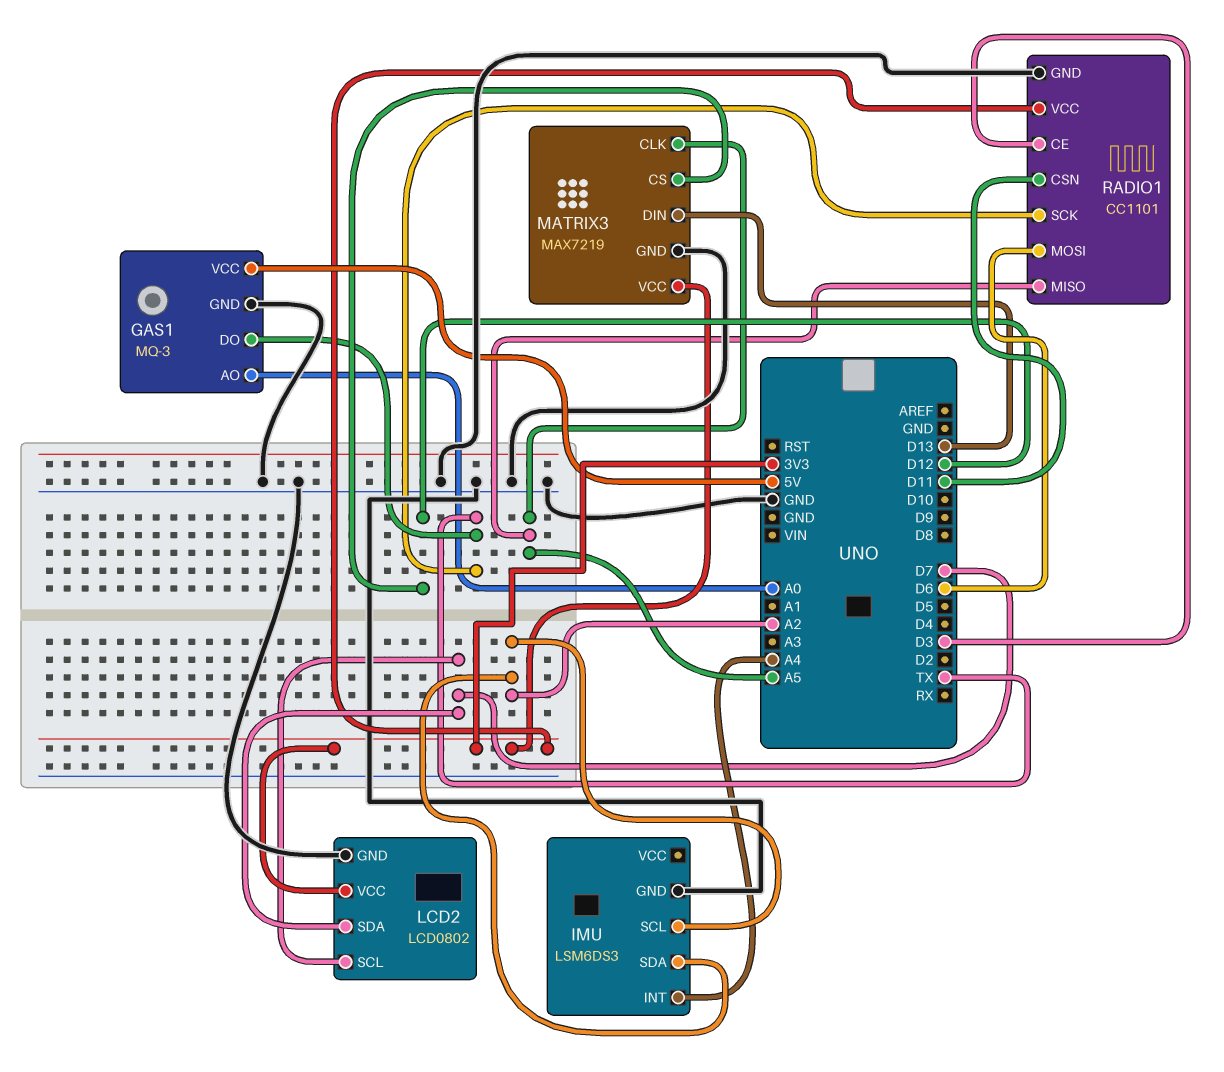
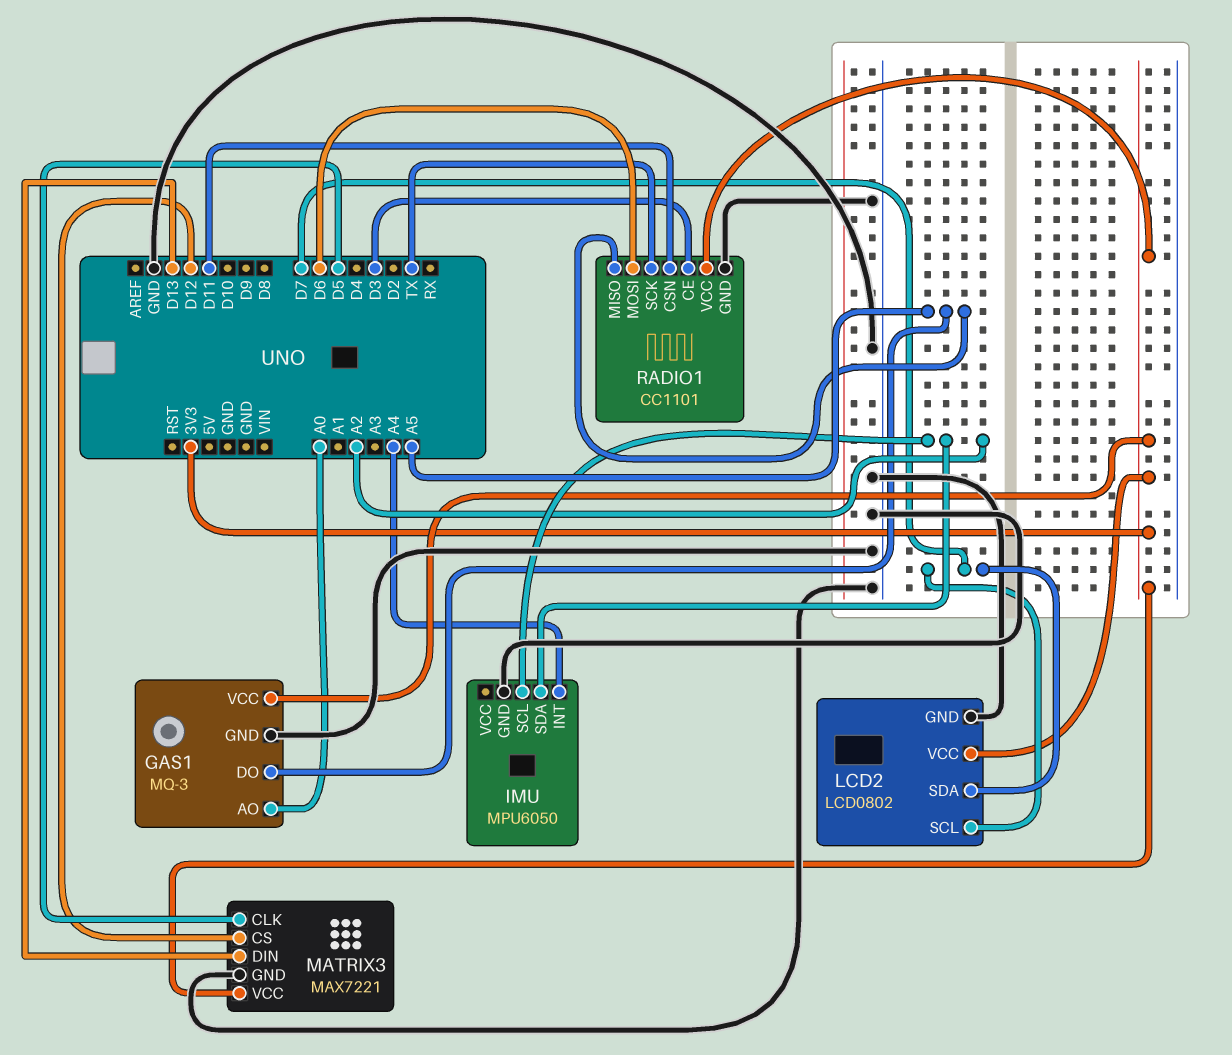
GAS1 pin DO: TX -> A5
GAS1 pin VCC: 5V -> 3V3
IMU: LSM6DS3 -> MPU6050
MATRIX3: MAX7219 -> MAX7221
MATRIX3 pin CLK: A5 -> D5

